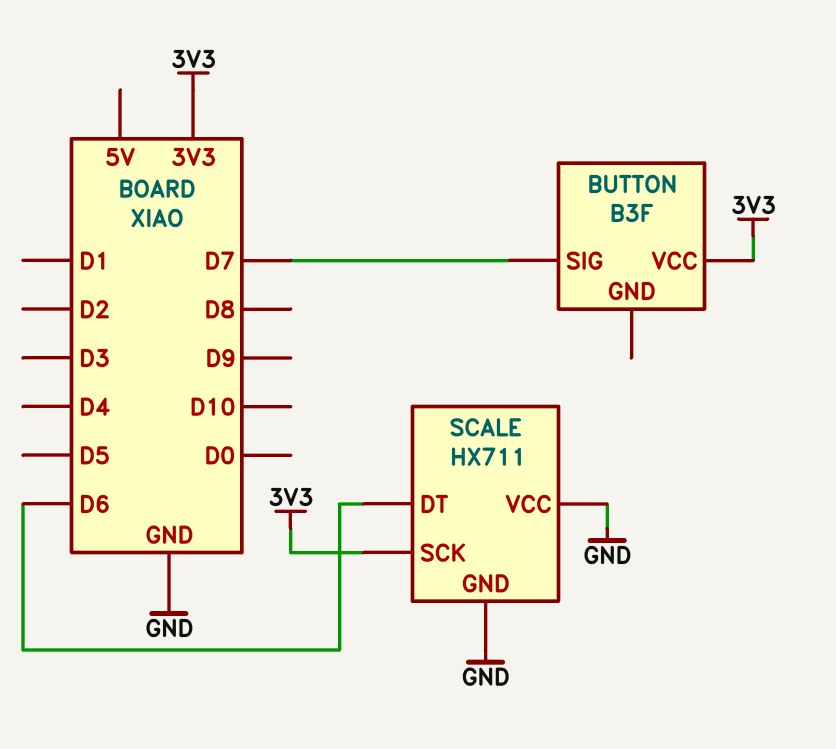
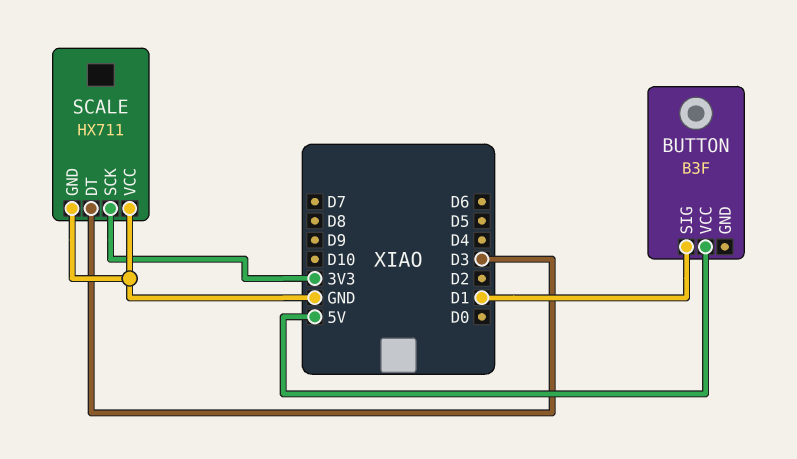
BUTTON pin SIG: D7 -> D1
BUTTON pin VCC: 3V3 -> 5V
SCALE pin DT: D6 -> D3

